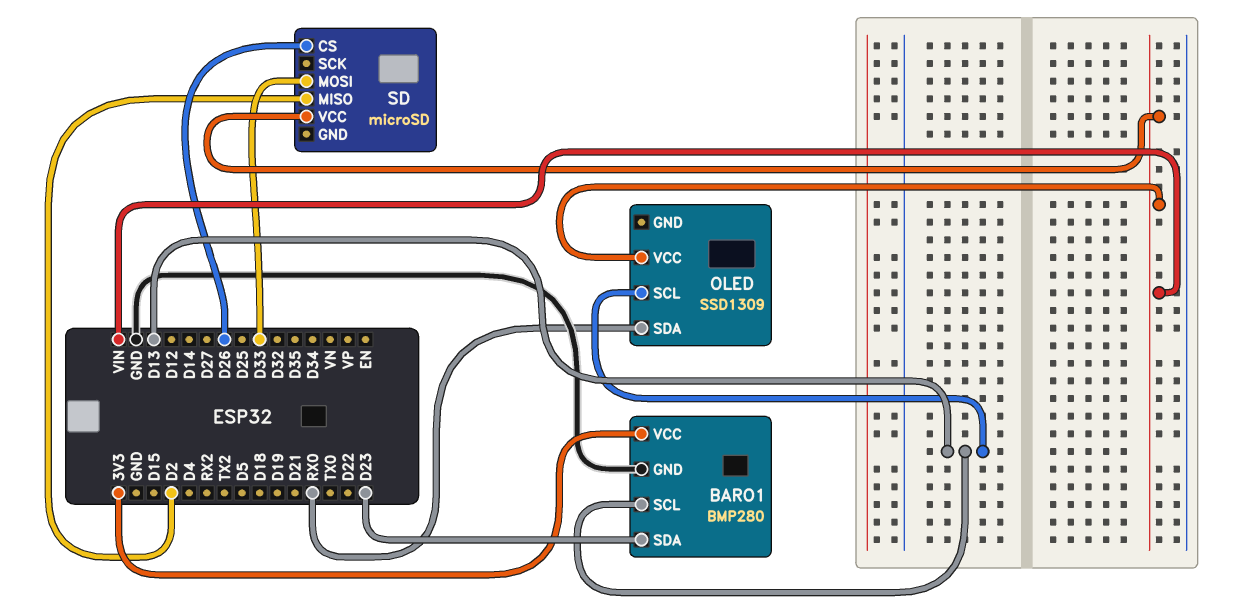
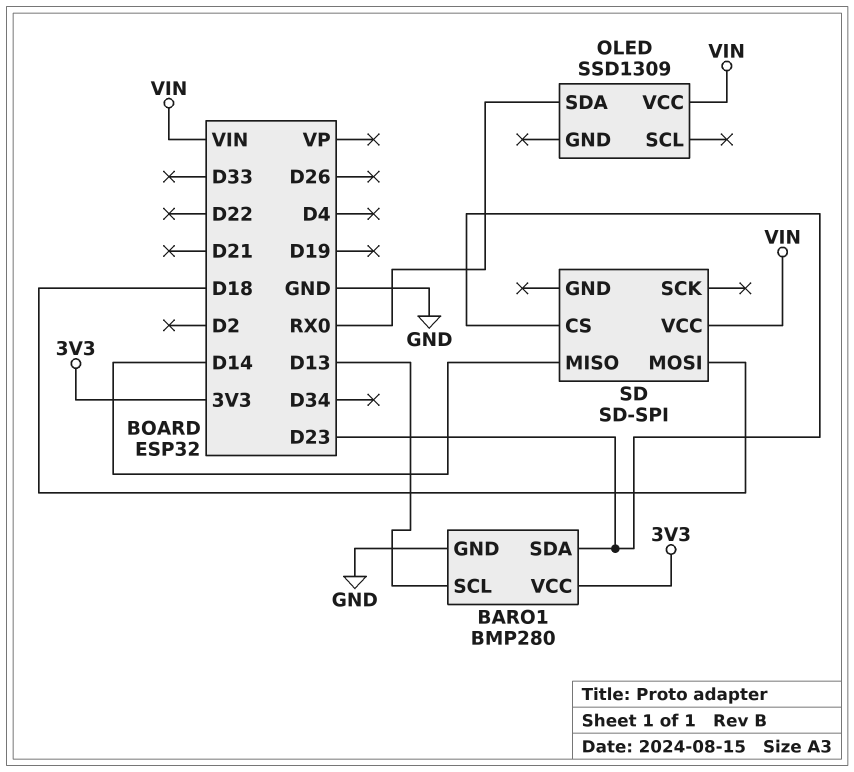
OLED pin SCL: D13 -> none
SD: microSD -> SD-SPI
SD pin CS: D26 -> D23
SD pin MISO: D2 -> D14
SD pin MOSI: D33 -> D18

